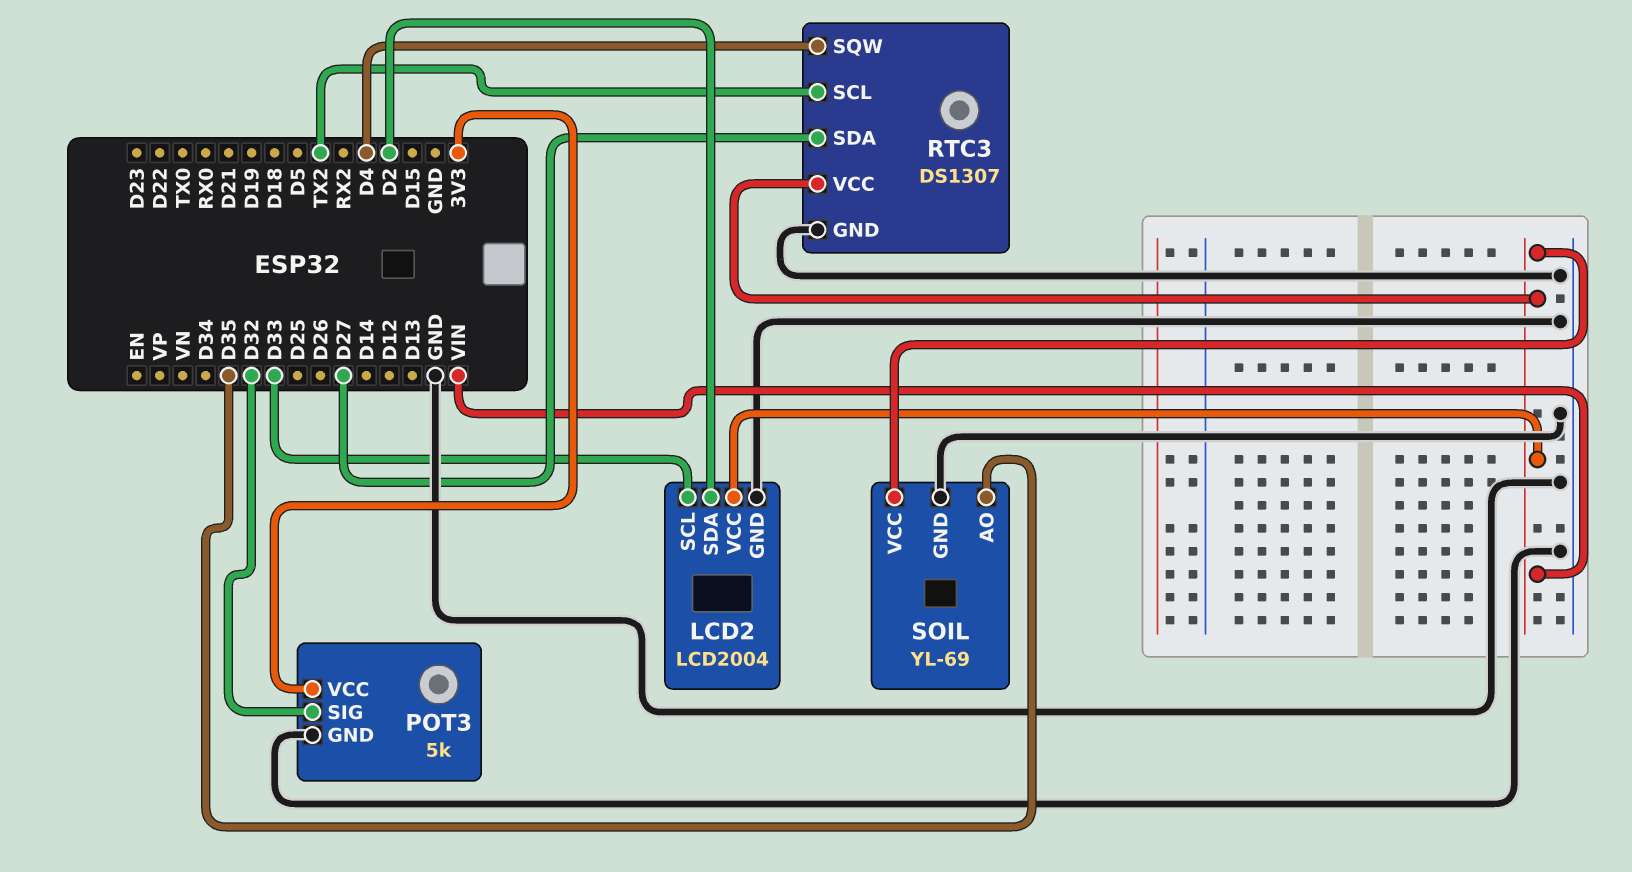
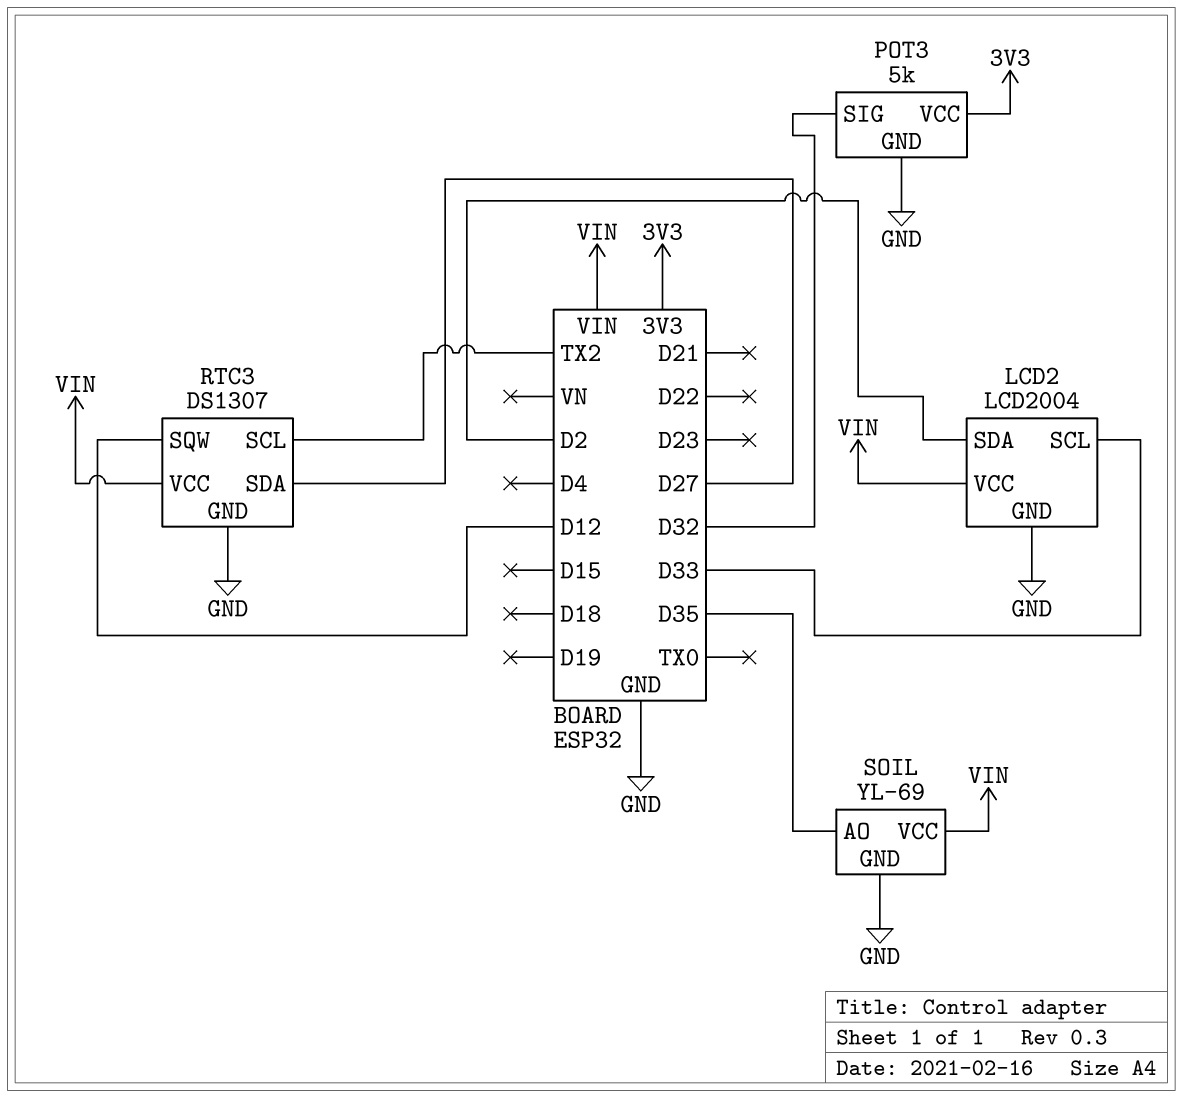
RTC3 pin SQW: D4 -> D12

